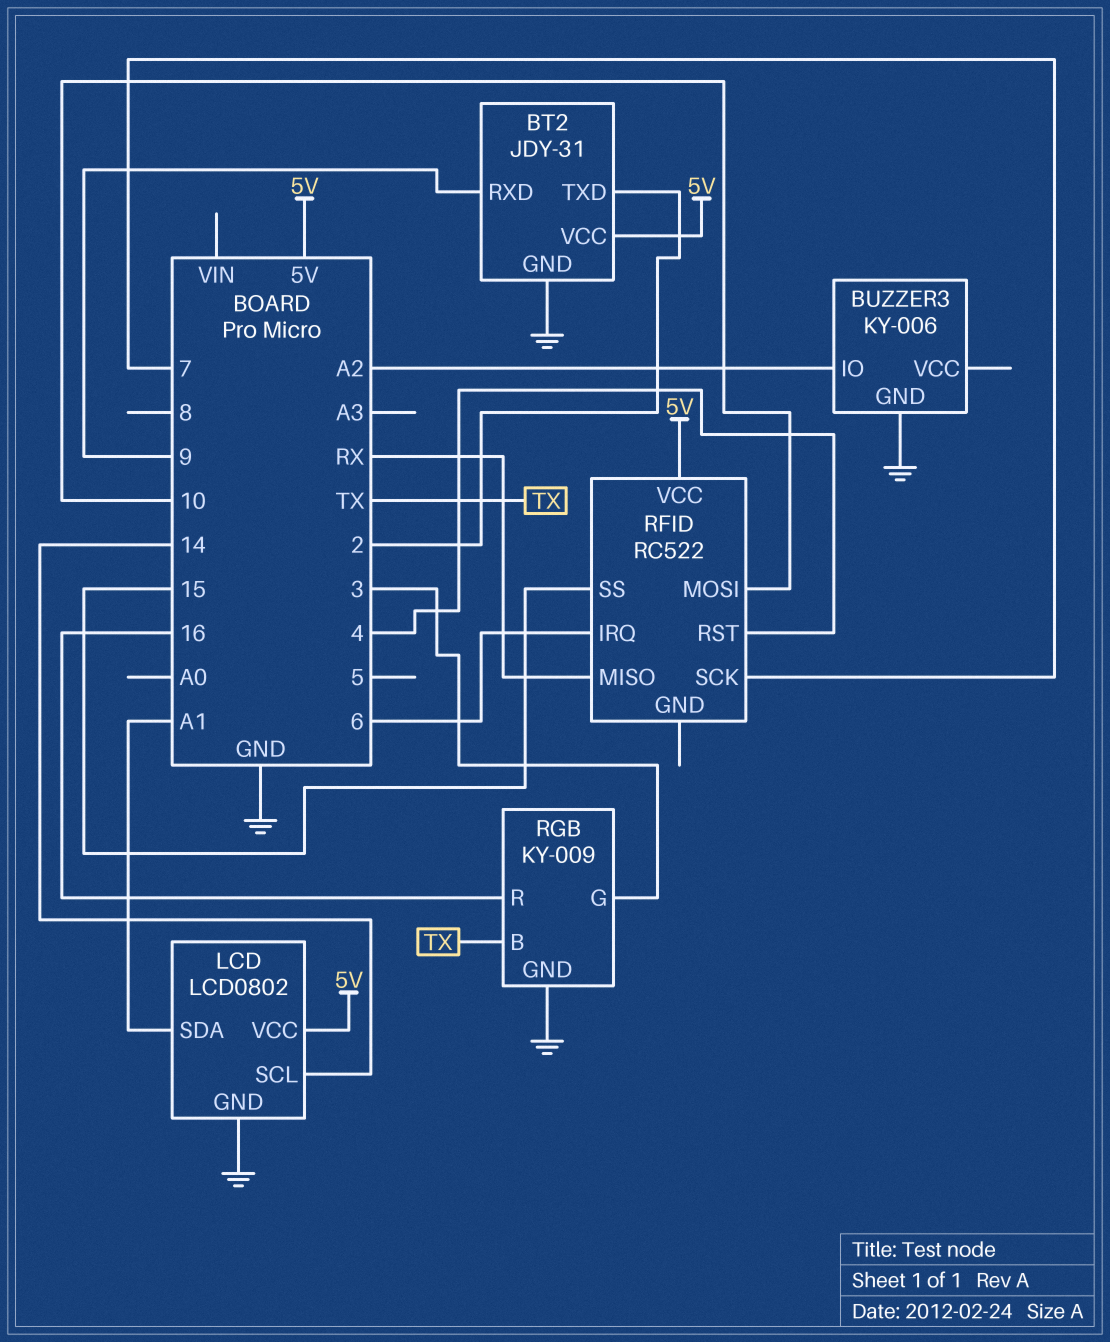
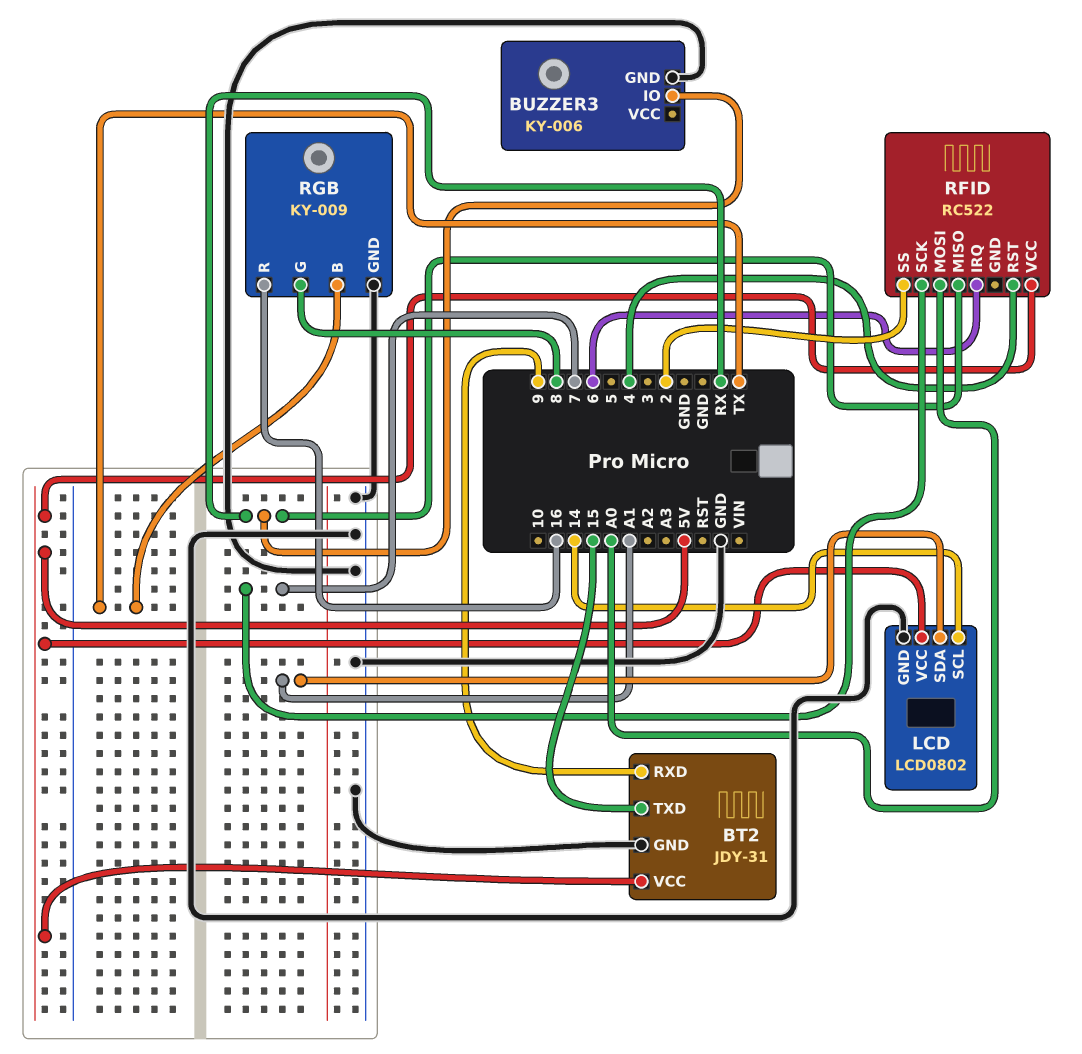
BT2 pin TXD: 2 -> 15
BUZZER3 pin IO: A2 -> RX
RFID pin MOSI: 10 -> A0
RFID pin SS: 15 -> 2
RGB pin G: 3 -> 8

